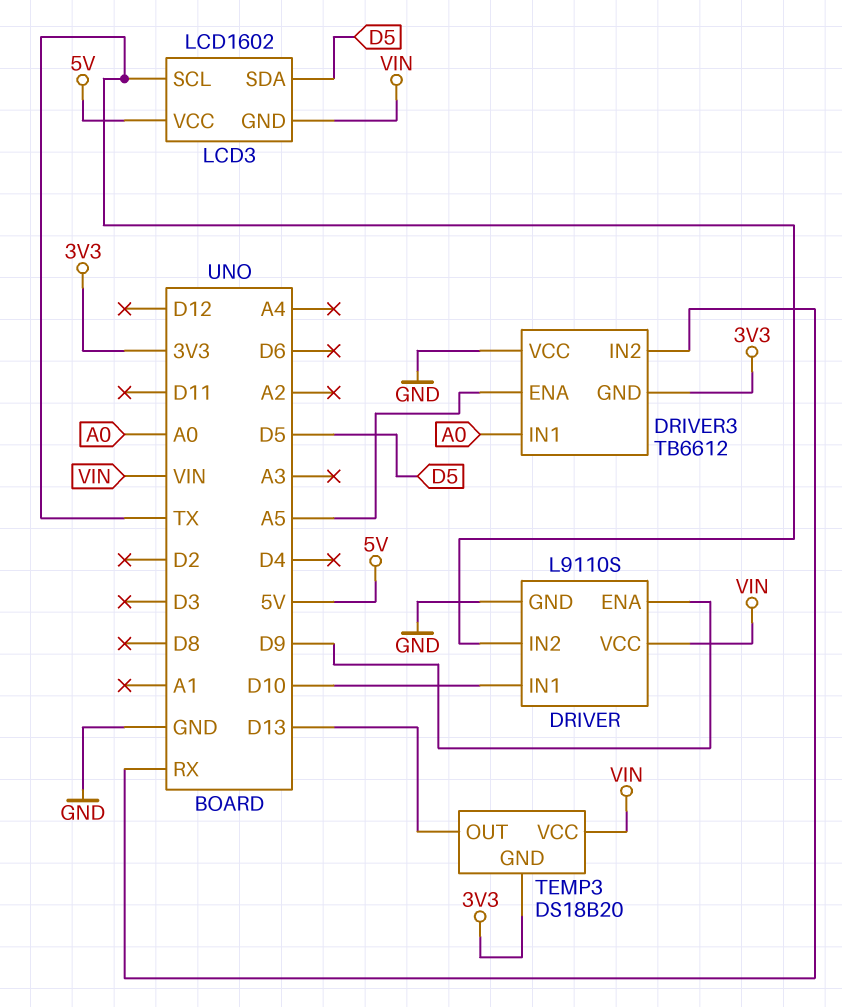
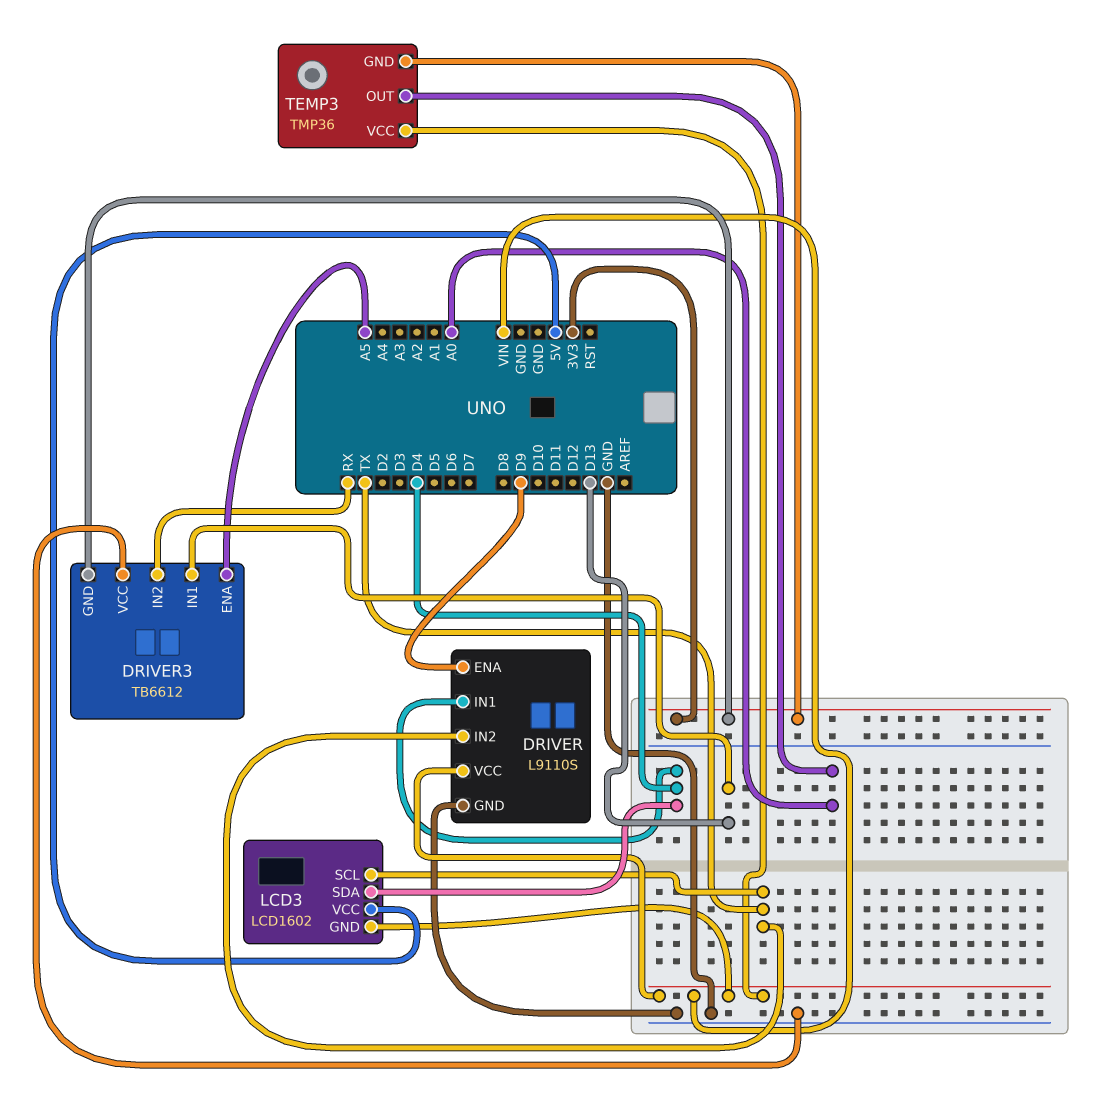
DRIVER pin IN1: D10 -> D4
DRIVER3 pin IN1: A0 -> D13
LCD3 pin SDA: D5 -> D4
TEMP3: DS18B20 -> TMP36
TEMP3 pin OUT: D13 -> A0

